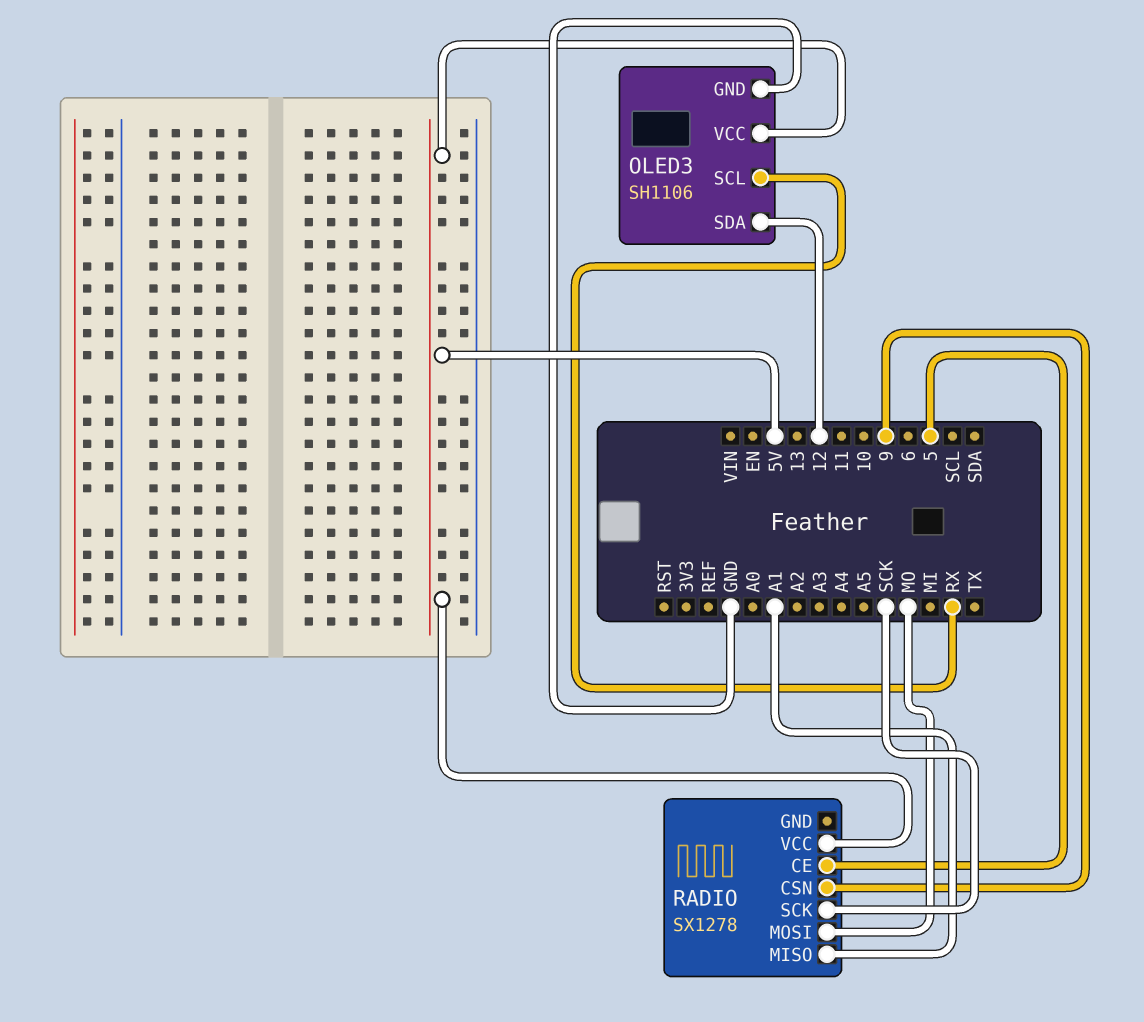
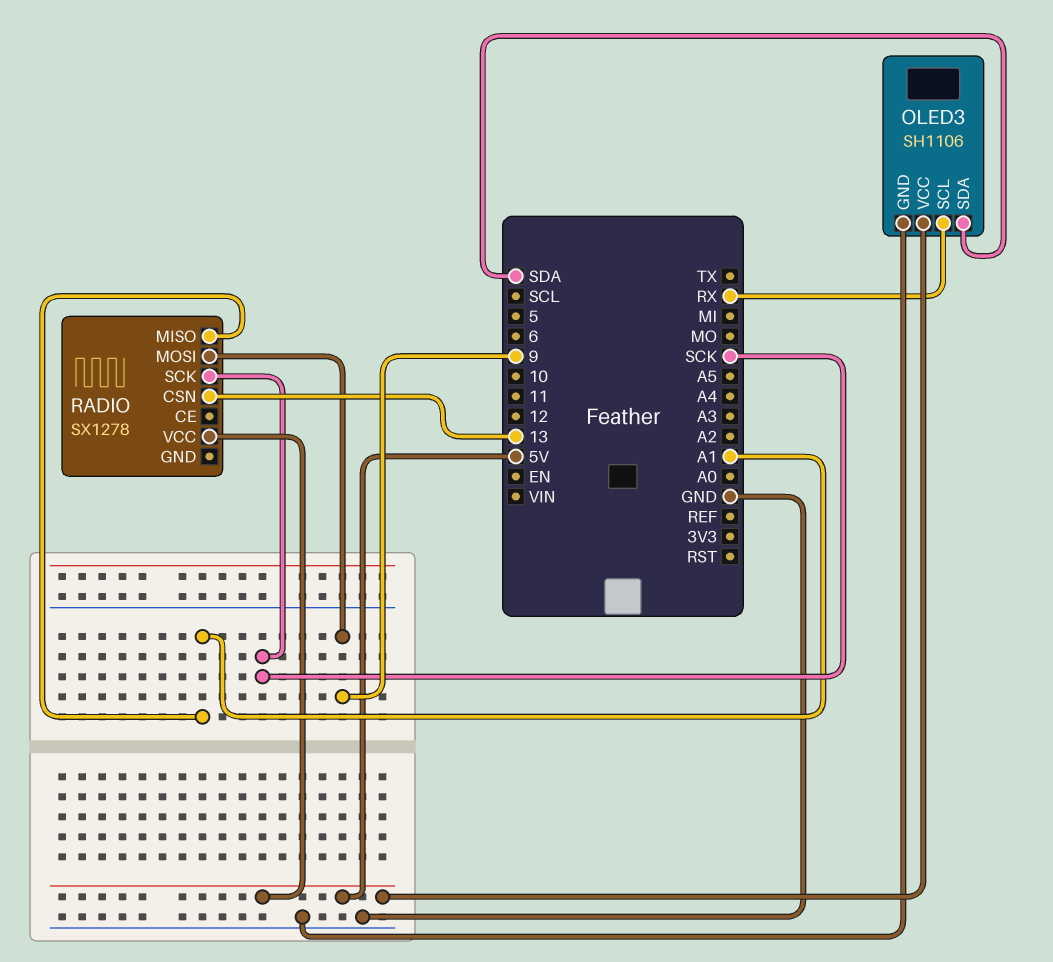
OLED3 pin SDA: 12 -> SDA
RADIO pin CE: 5 -> none
RADIO pin CSN: 9 -> 13
RADIO pin MOSI: MO -> 9

